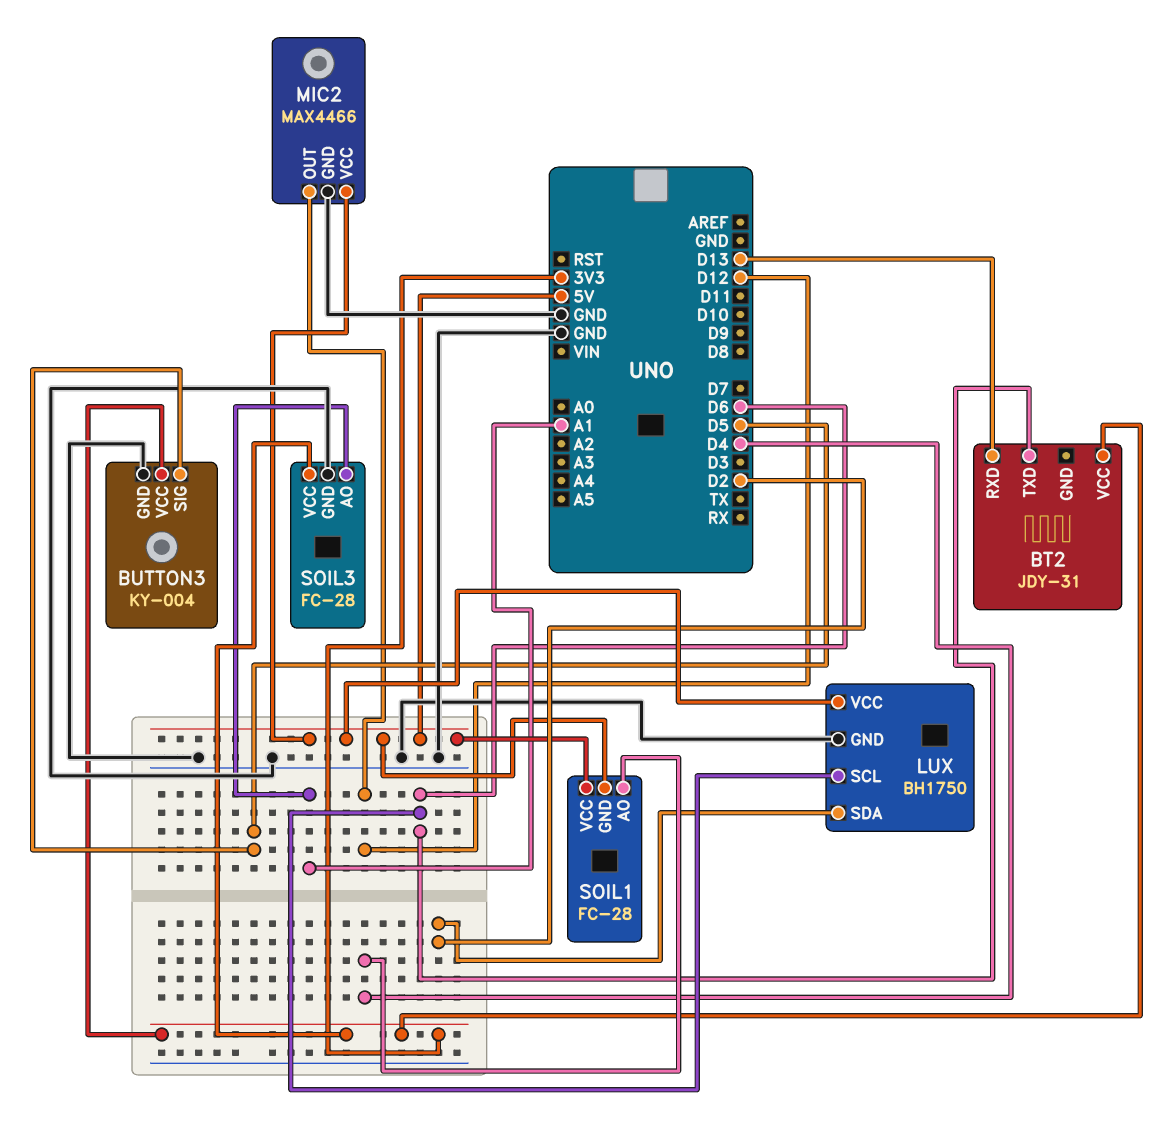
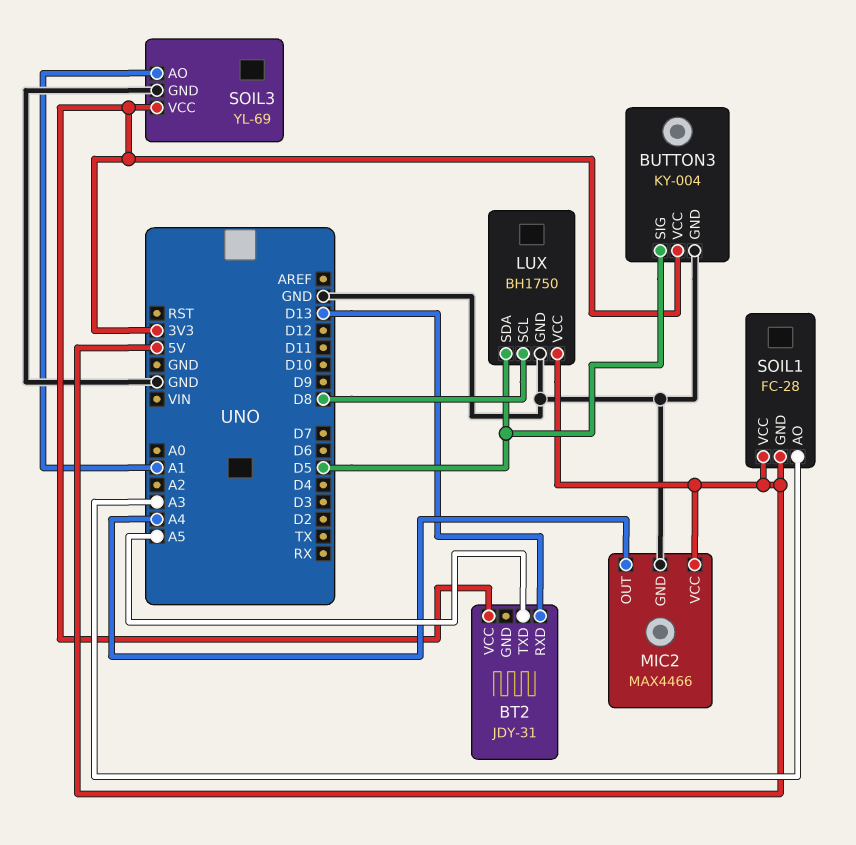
BT2 pin TXD: D6 -> A5
LUX pin SCL: D6 -> D8
LUX pin SDA: D2 -> D5
MIC2 pin OUT: D12 -> A4
SOIL1 pin AO: D4 -> A3
SOIL3: FC-28 -> YL-69

